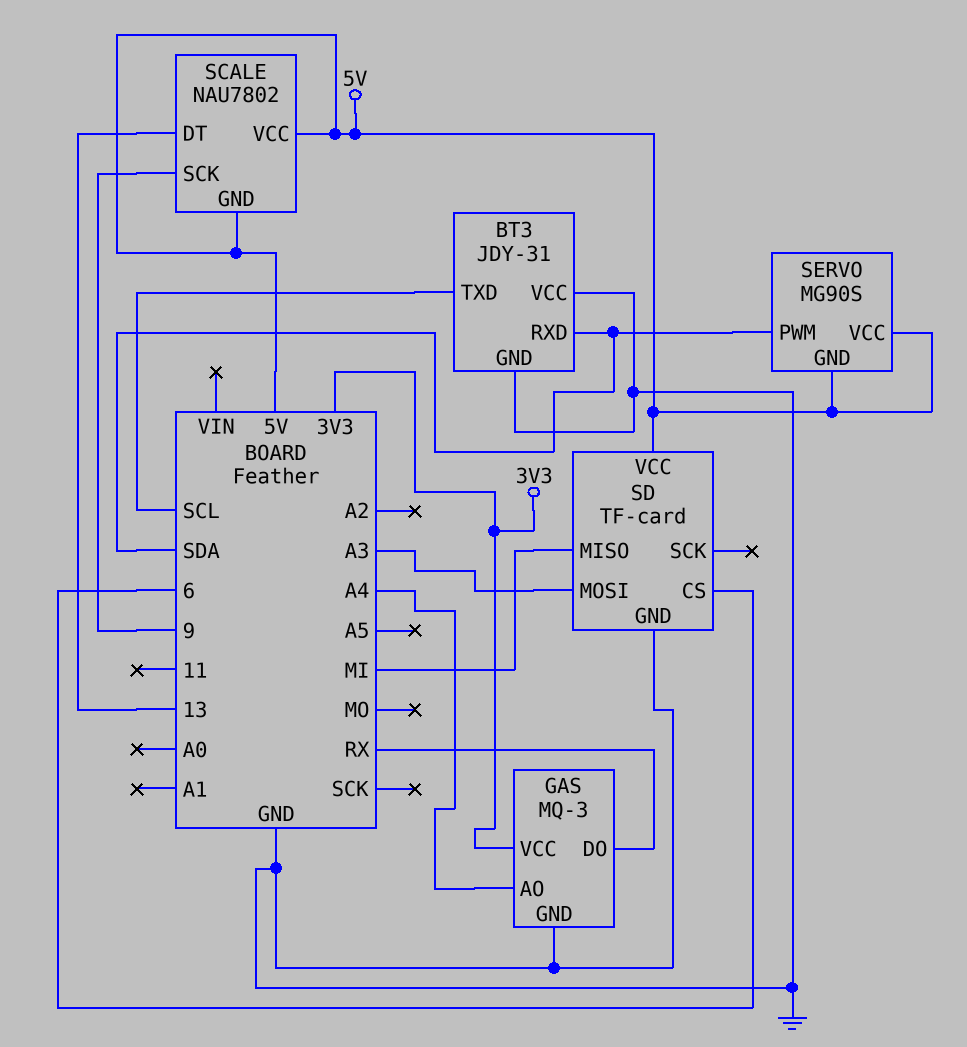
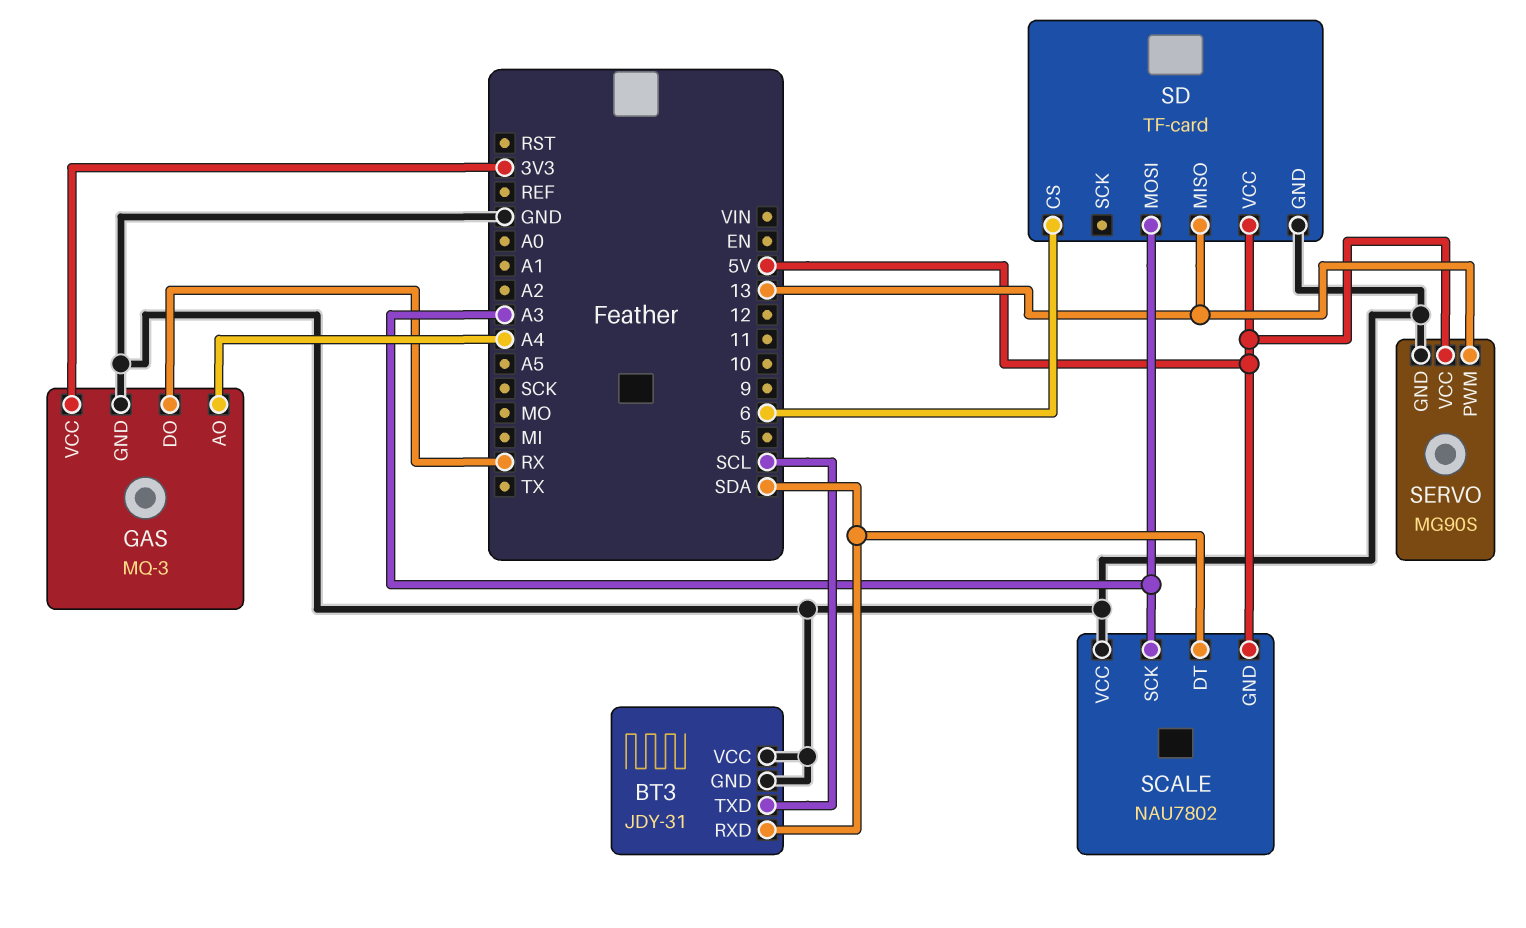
SCALE pin DT: 13 -> SDA
SCALE pin SCK: 9 -> A3
SCALE pin VCC: 5V -> GND
SD pin MISO: MI -> 13
SERVO pin GND: 5V -> GND
SERVO pin PWM: SDA -> 13

